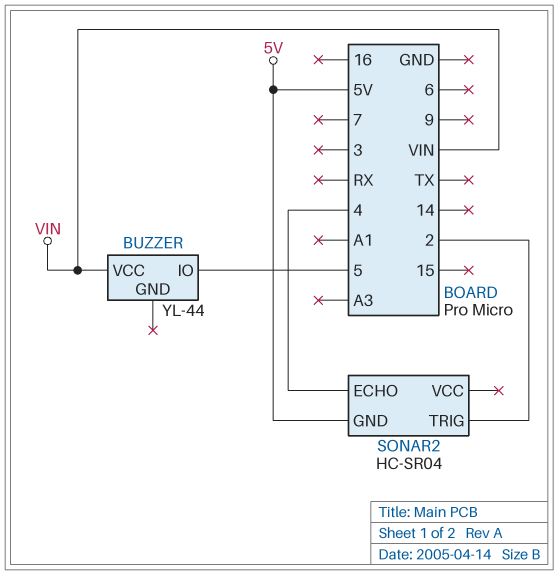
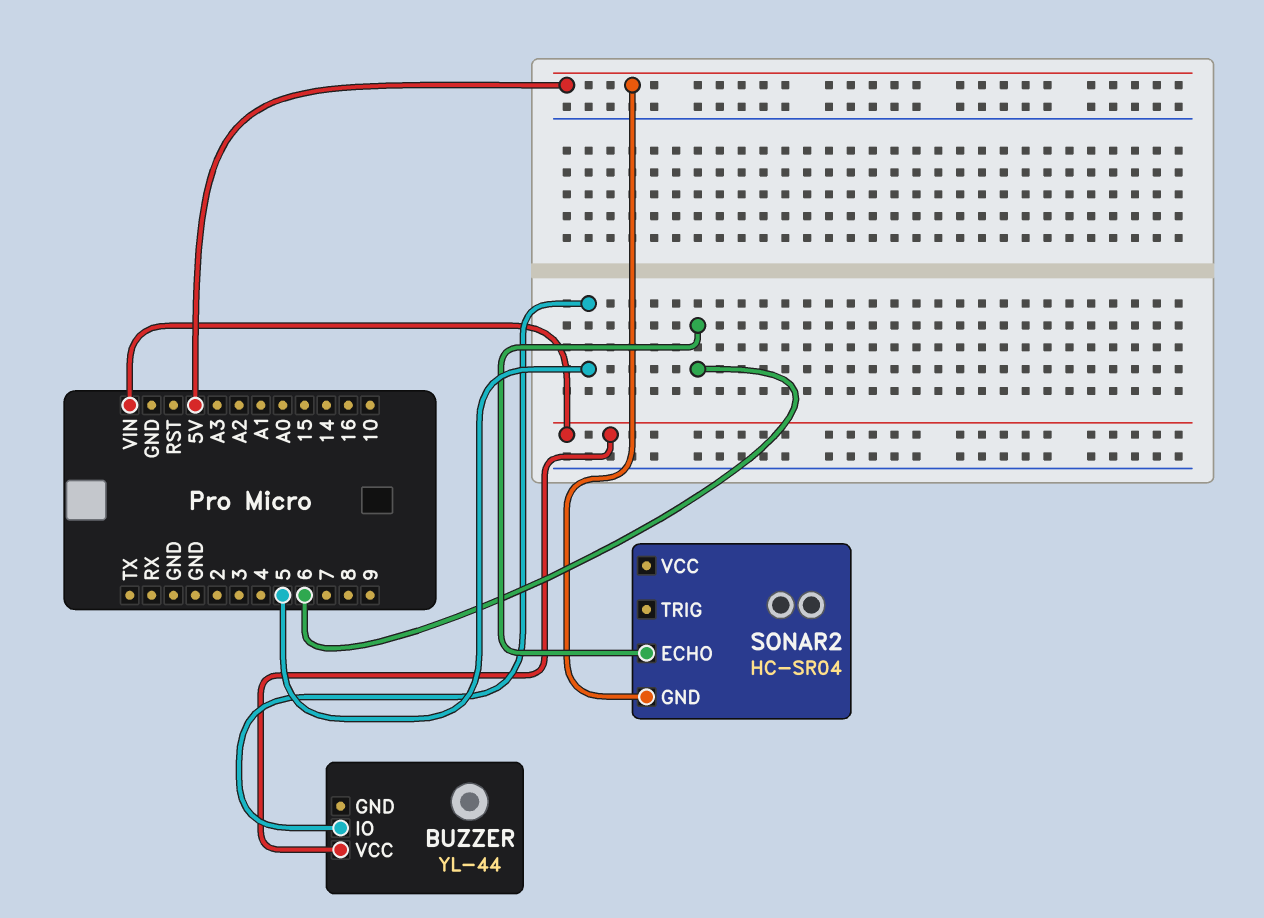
SONAR2 pin ECHO: 4 -> 6
SONAR2 pin TRIG: 2 -> none

